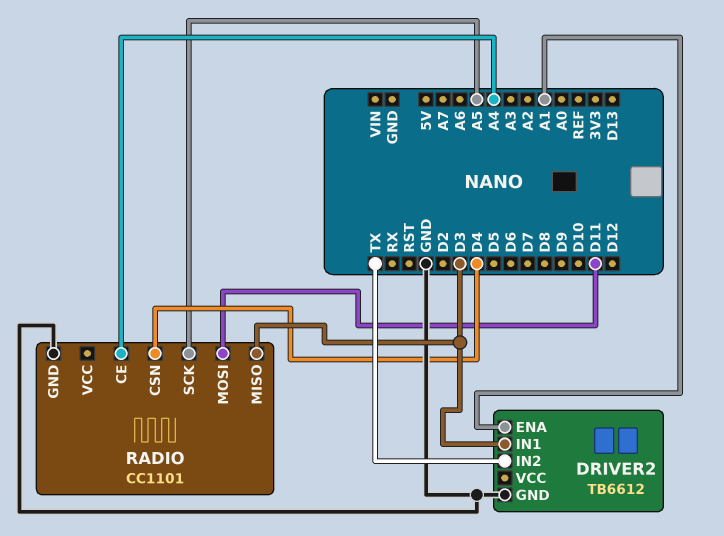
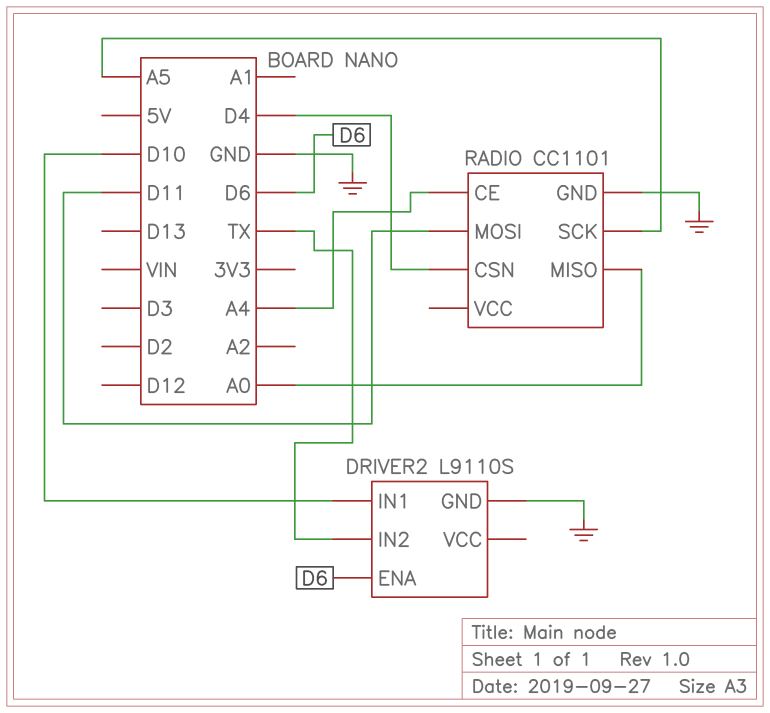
DRIVER2: TB6612 -> L9110S
DRIVER2 pin ENA: A1 -> D6
DRIVER2 pin IN1: D3 -> D10
RADIO pin MISO: D3 -> A0

